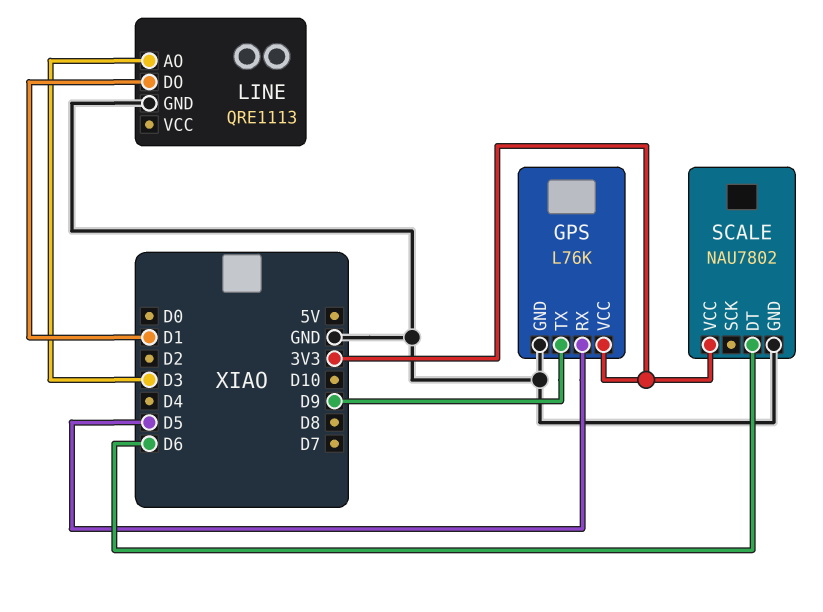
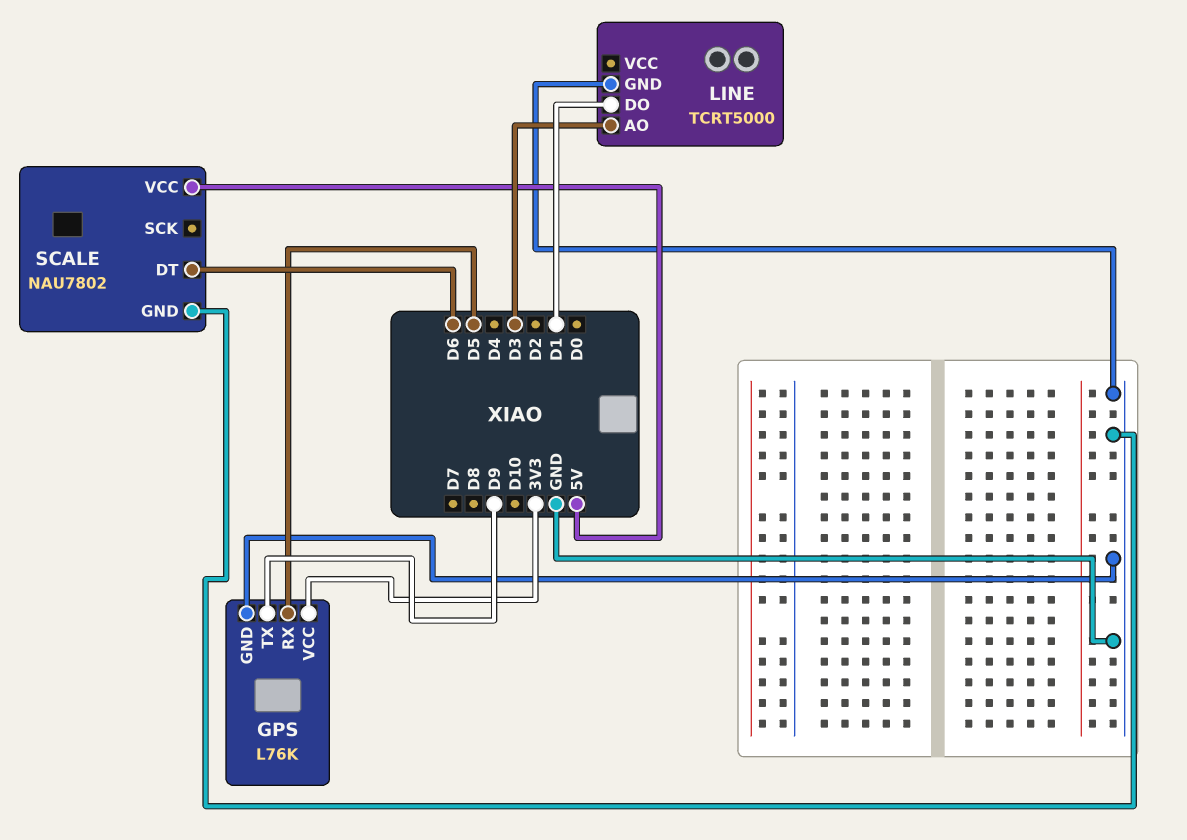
LINE: QRE1113 -> TCRT5000
SCALE pin VCC: 3V3 -> 5V

